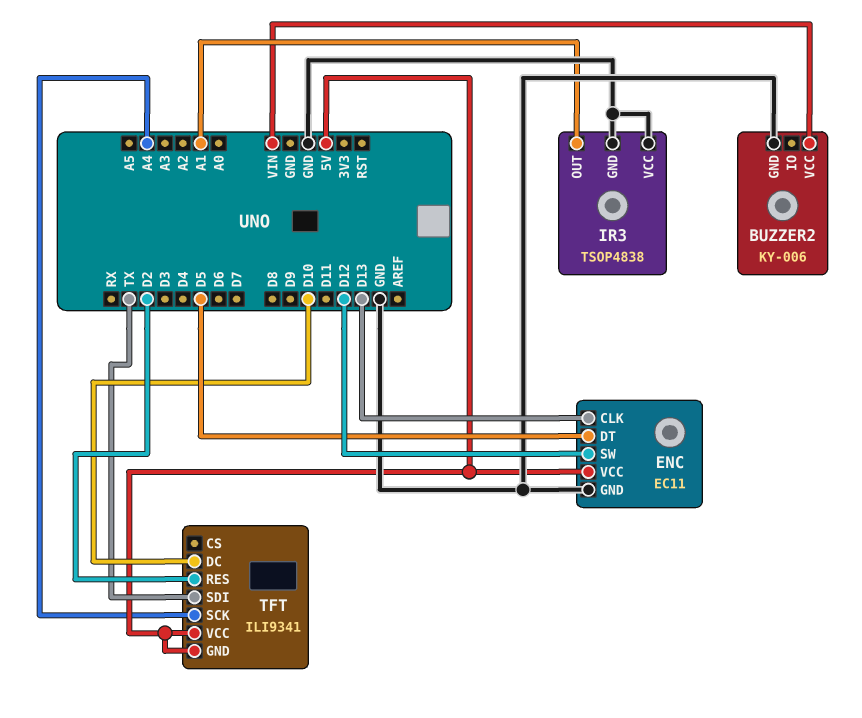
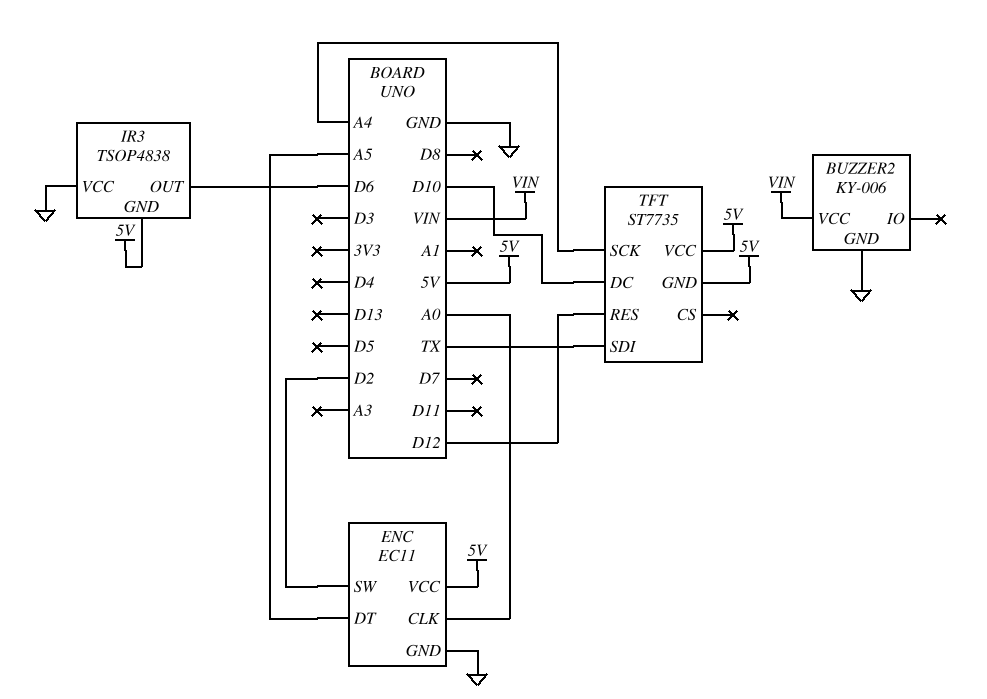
ENC pin CLK: D13 -> A0
ENC pin DT: D5 -> A5
ENC pin SW: D12 -> D2
IR3 pin GND: GND -> 5V
IR3 pin OUT: A1 -> D6
TFT: ILI9341 -> ST7735
TFT pin RES: D2 -> D12

